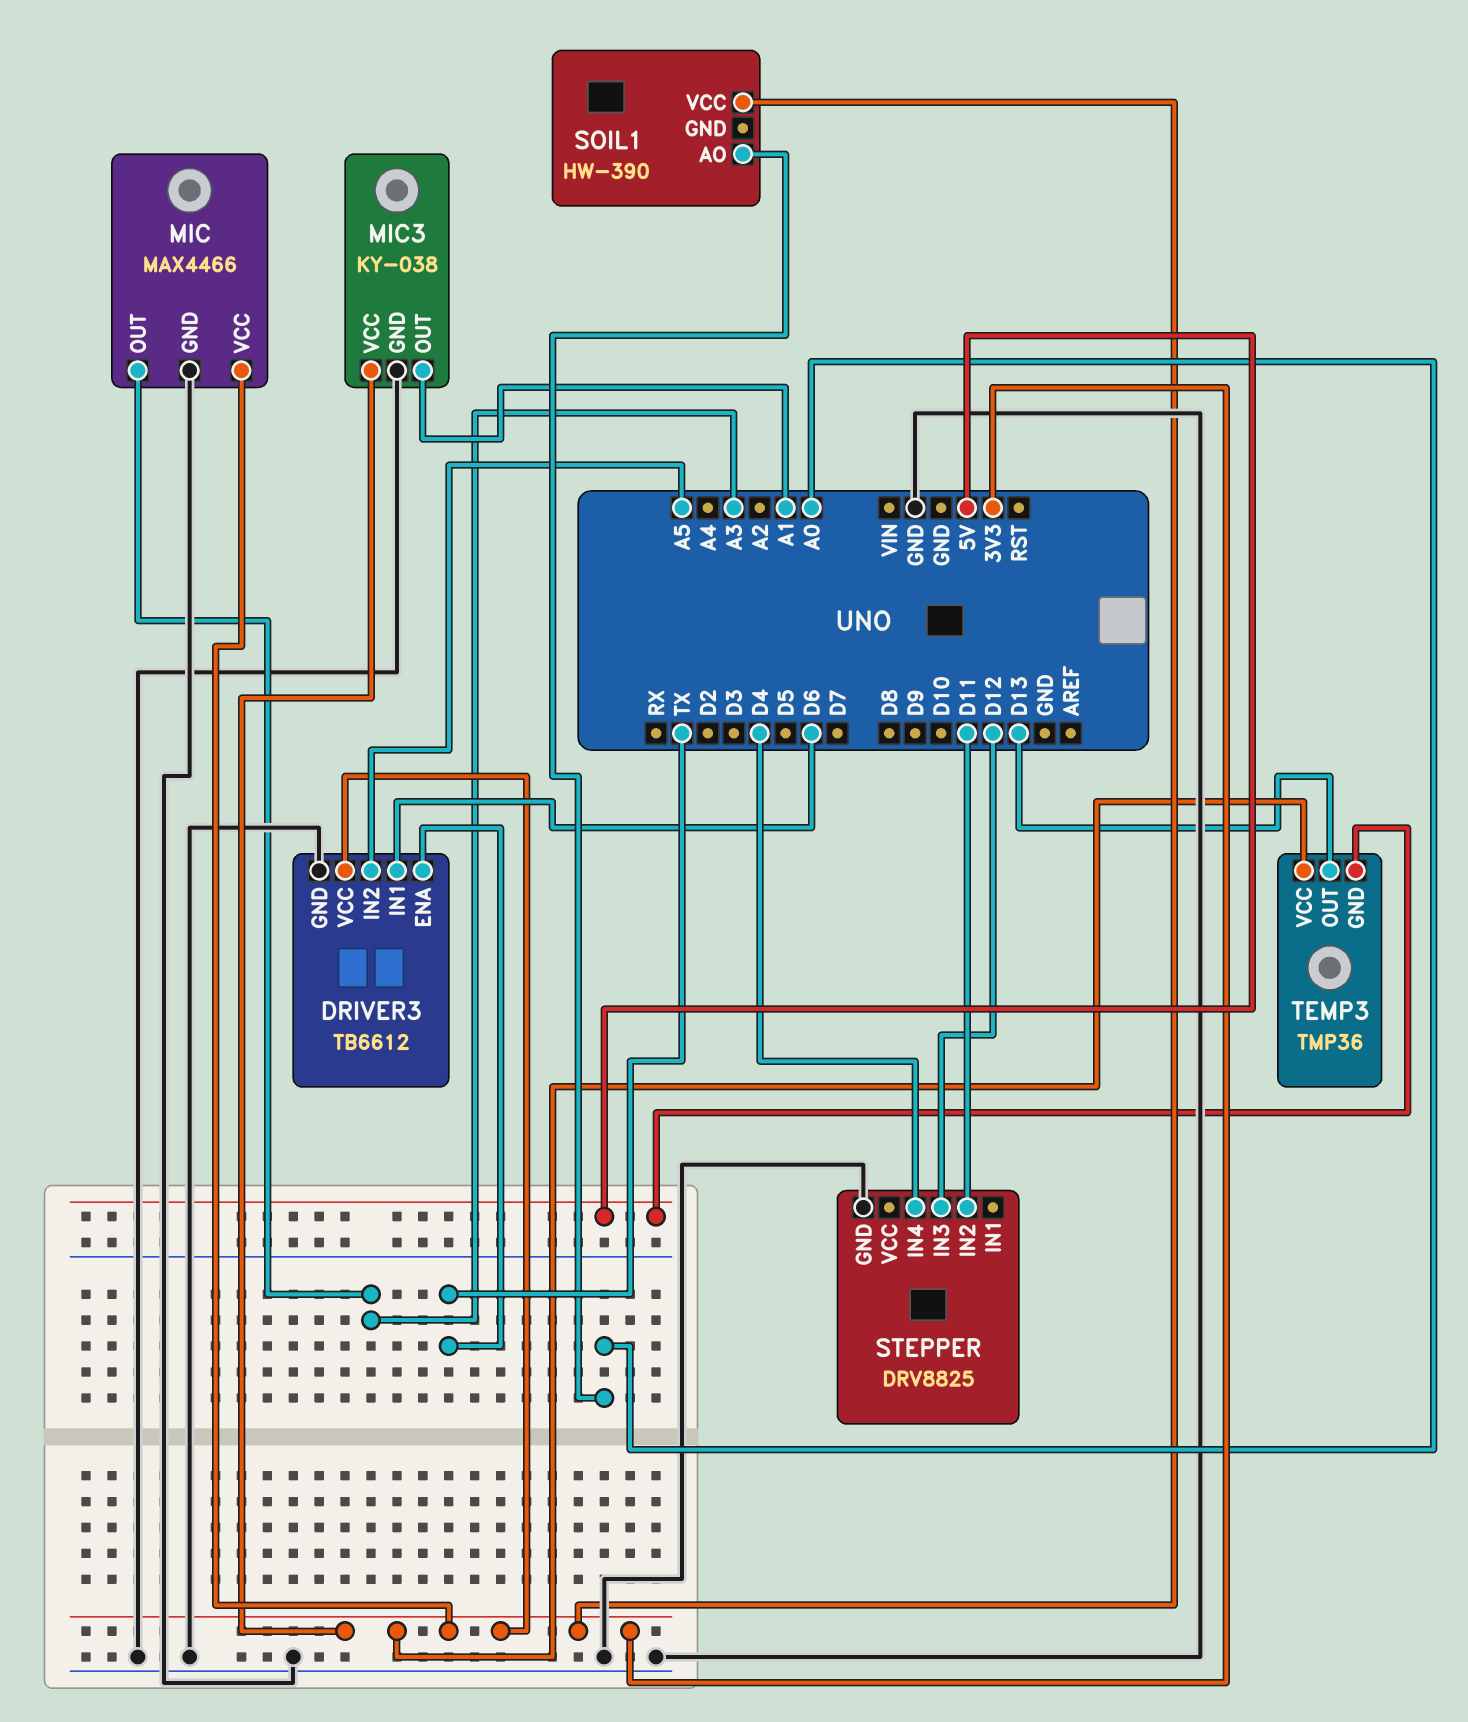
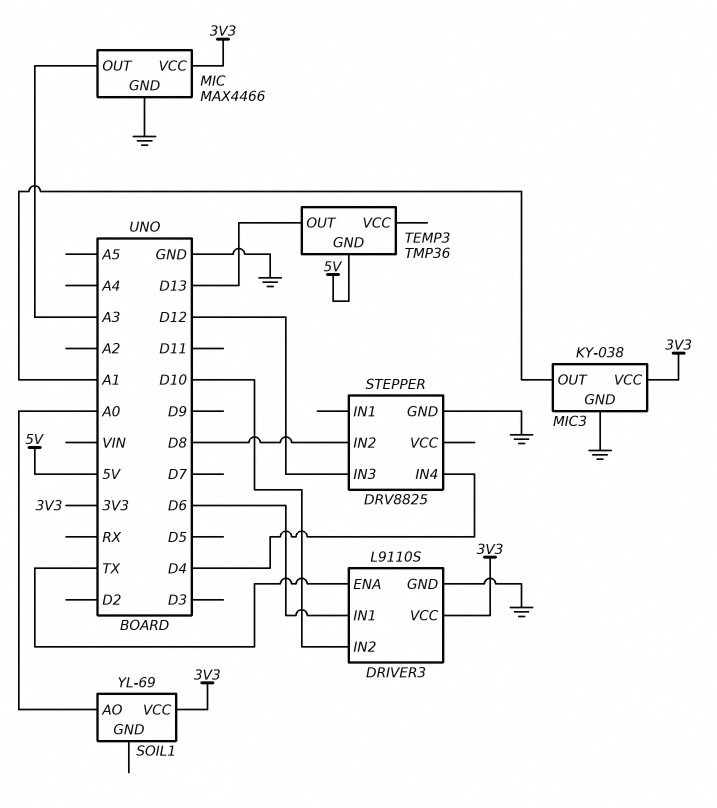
DRIVER3: TB6612 -> L9110S
DRIVER3 pin IN2: A5 -> D10
SOIL1: HW-390 -> YL-69
STEPPER pin IN2: D11 -> D8
TEMP3 pin VCC: 3V3 -> none

